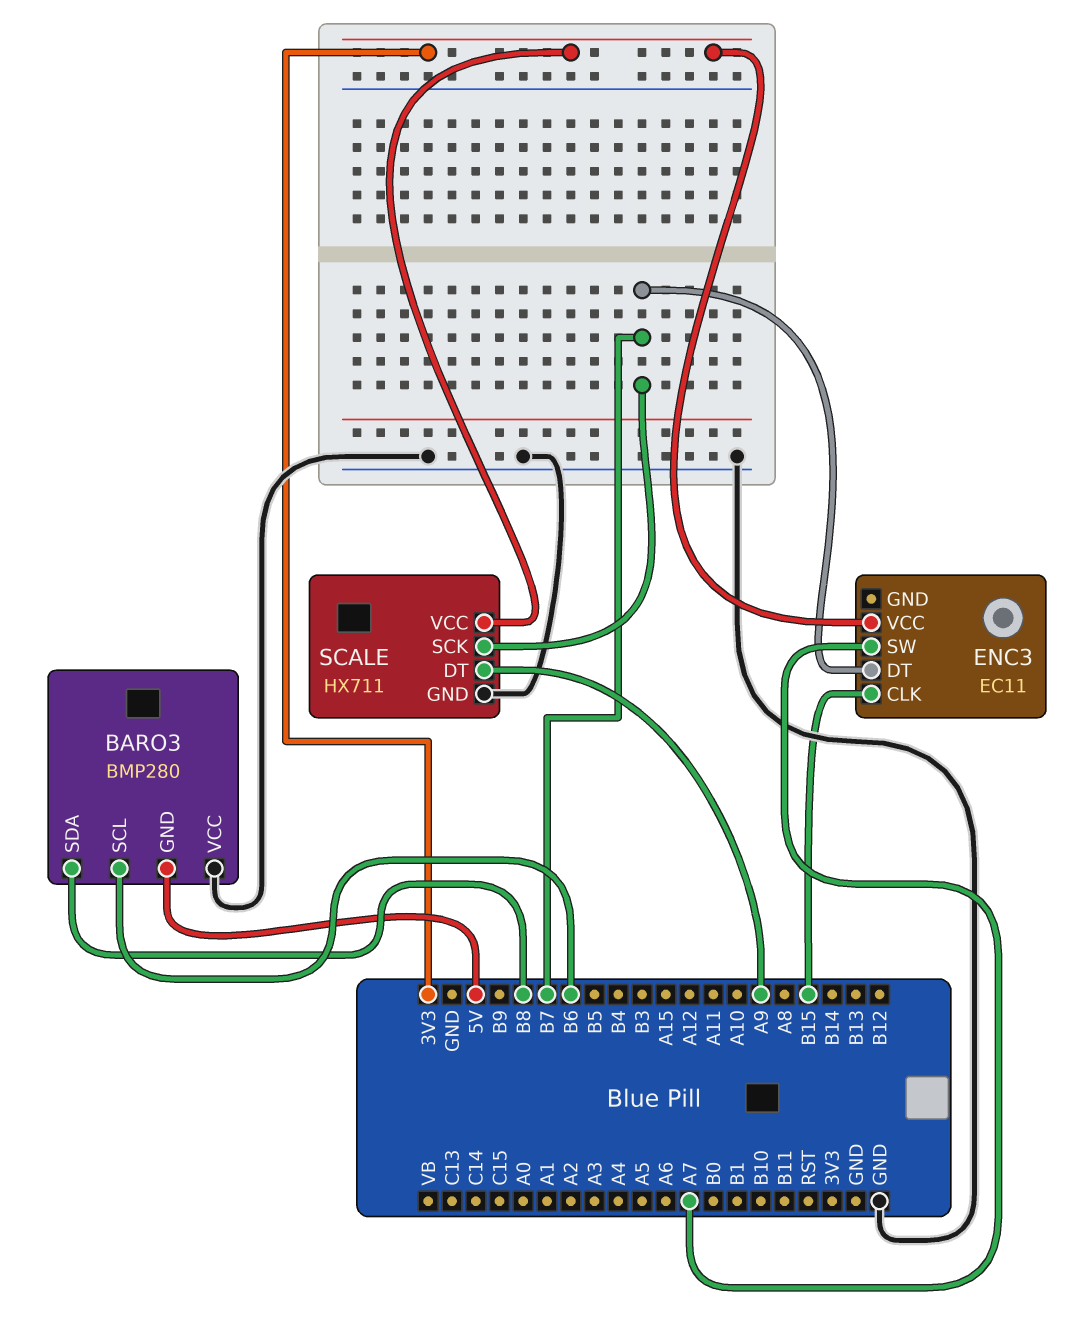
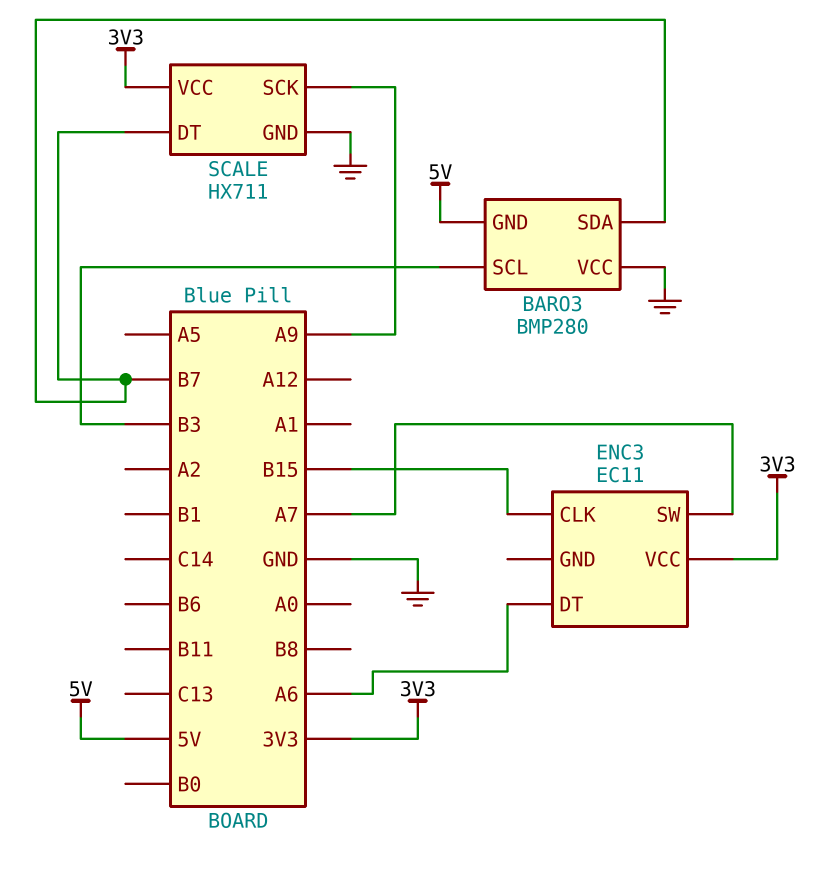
BARO3 pin SCL: B6 -> B3
BARO3 pin SDA: B8 -> B7
ENC3 pin DT: B7 -> A6
SCALE pin DT: A9 -> B7
SCALE pin SCK: B7 -> A9

